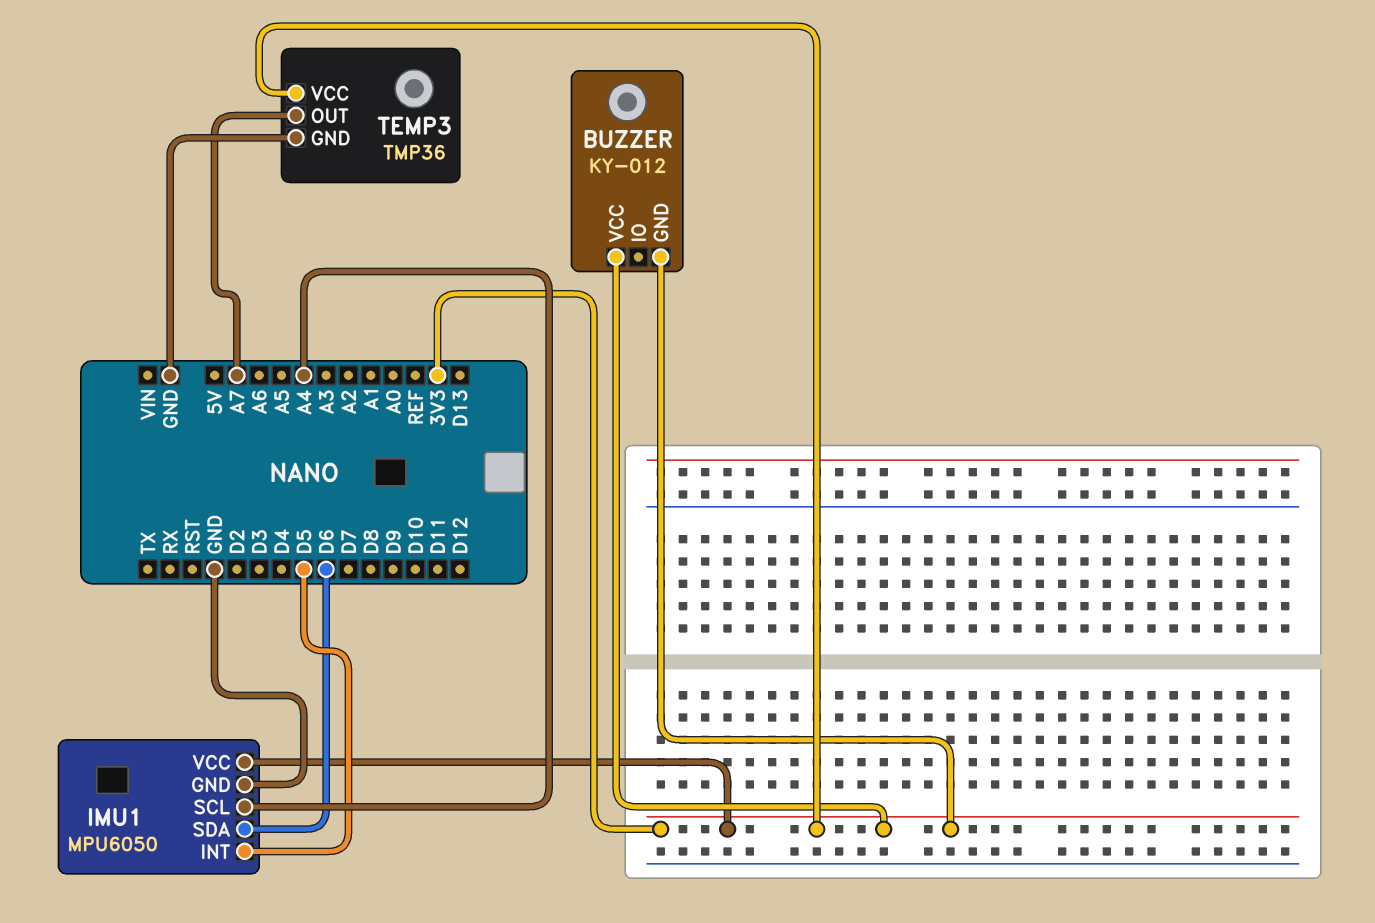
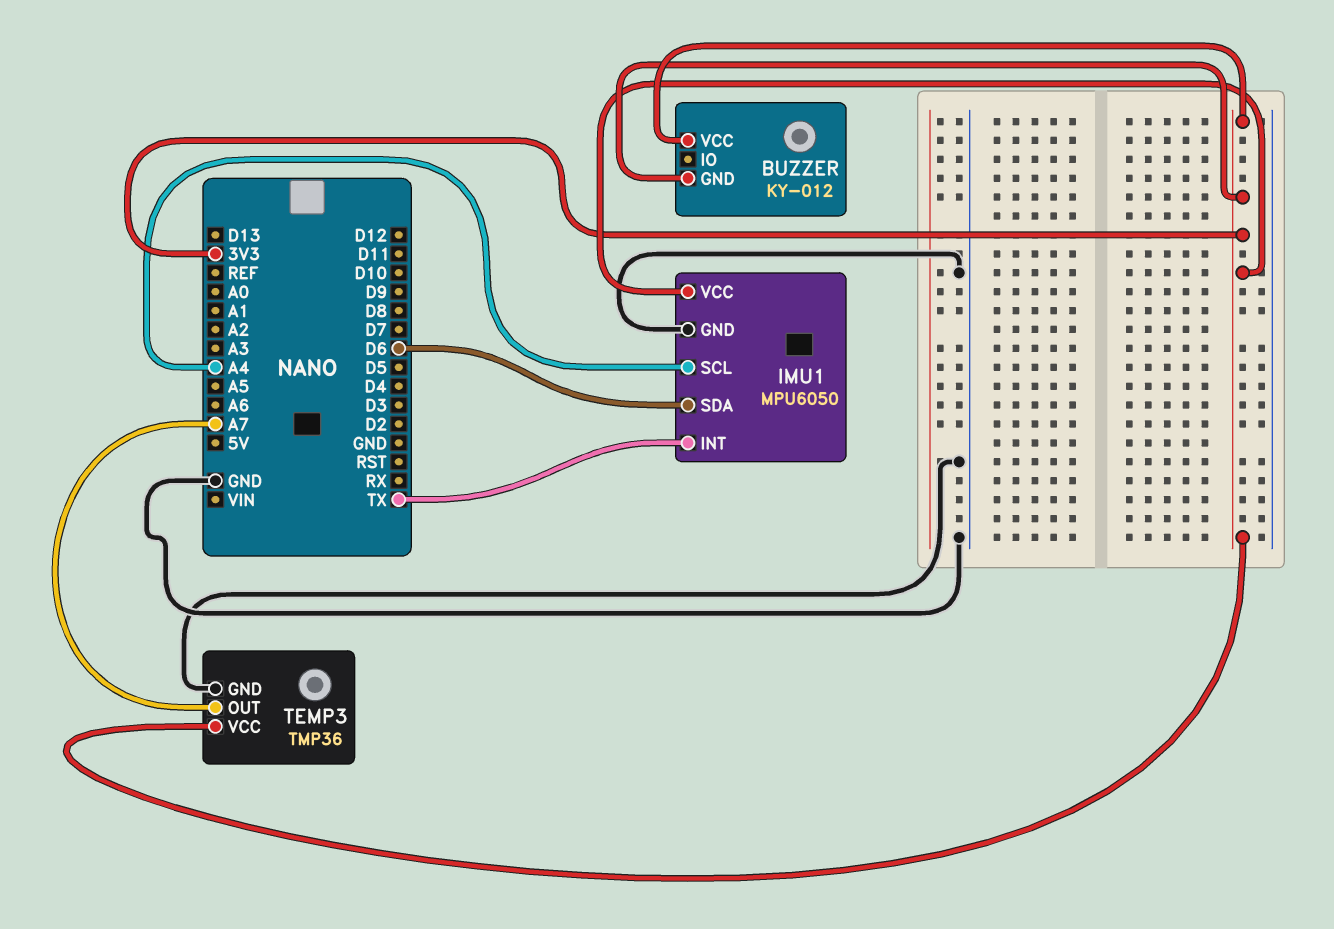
IMU1 pin INT: D5 -> TX

